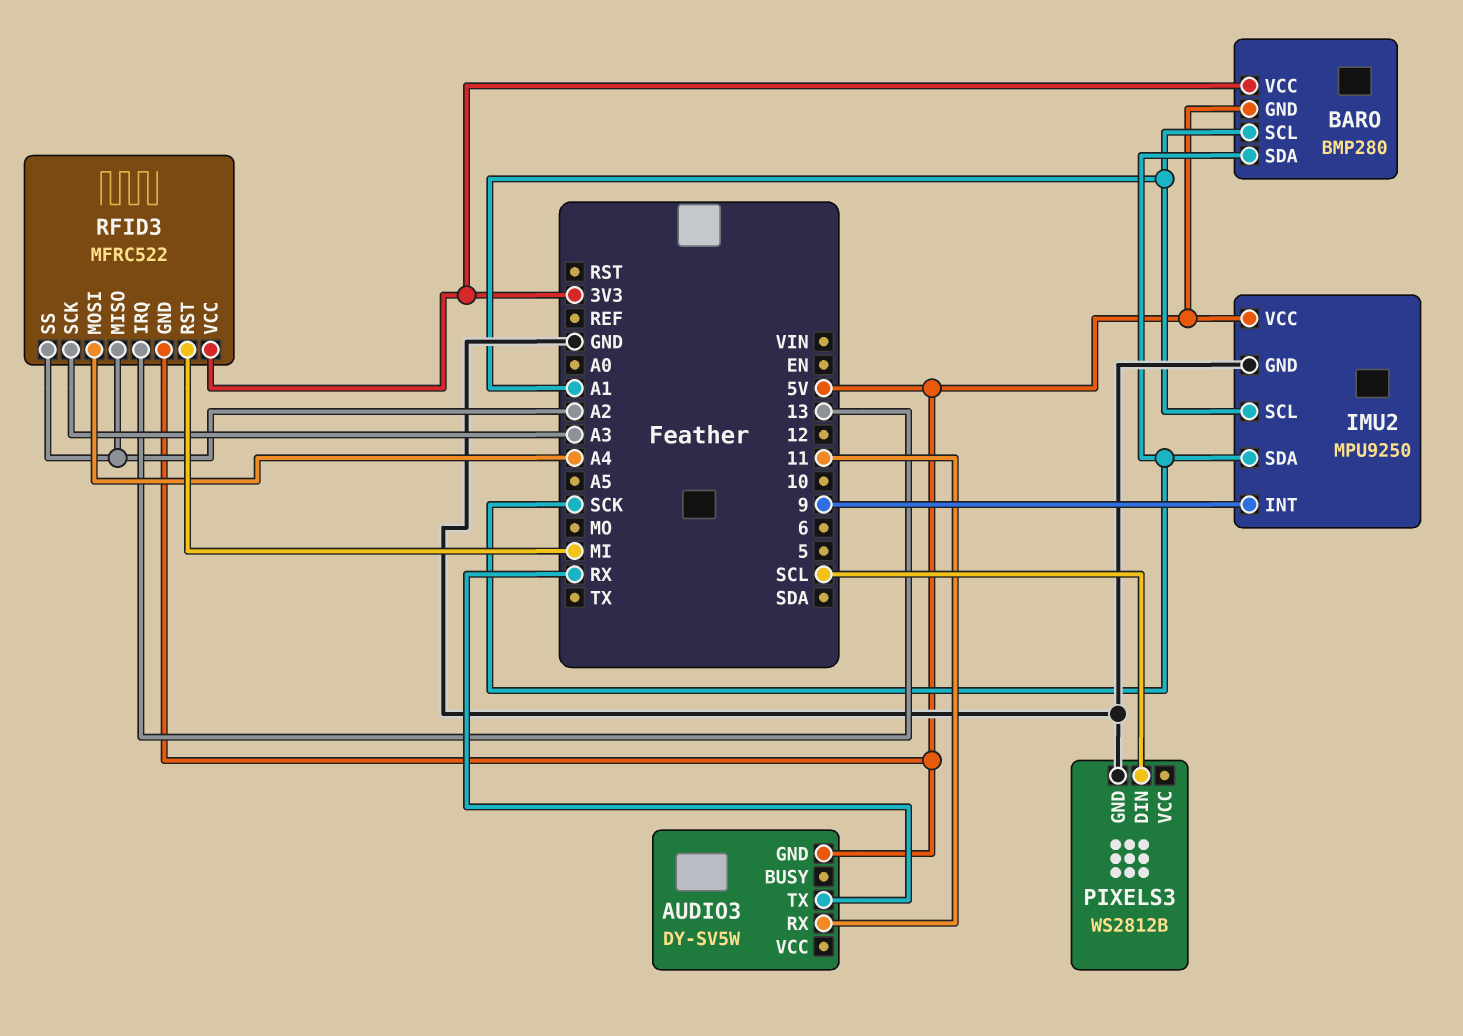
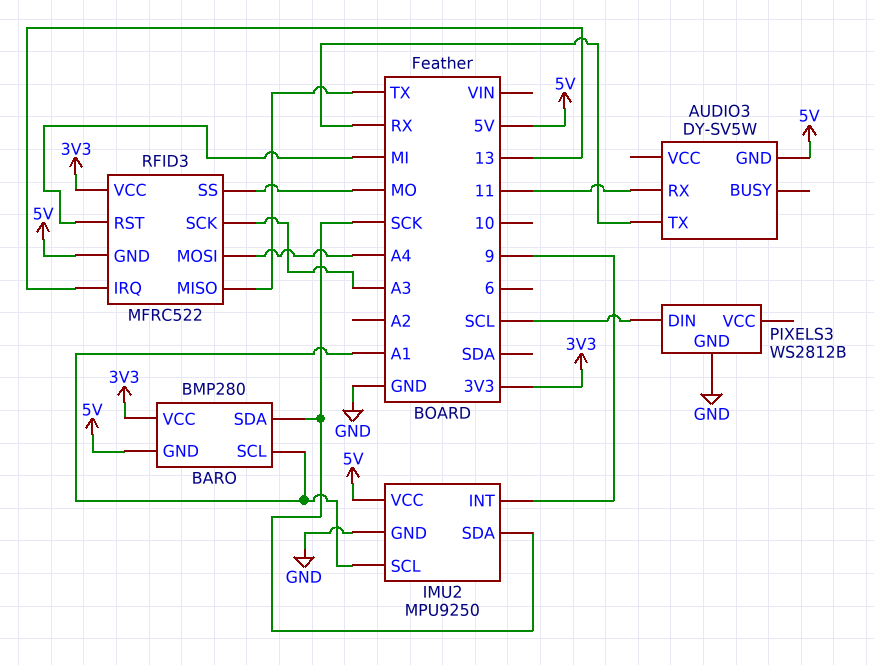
RFID3 pin MISO: A2 -> TX
RFID3 pin SS: A2 -> MO

